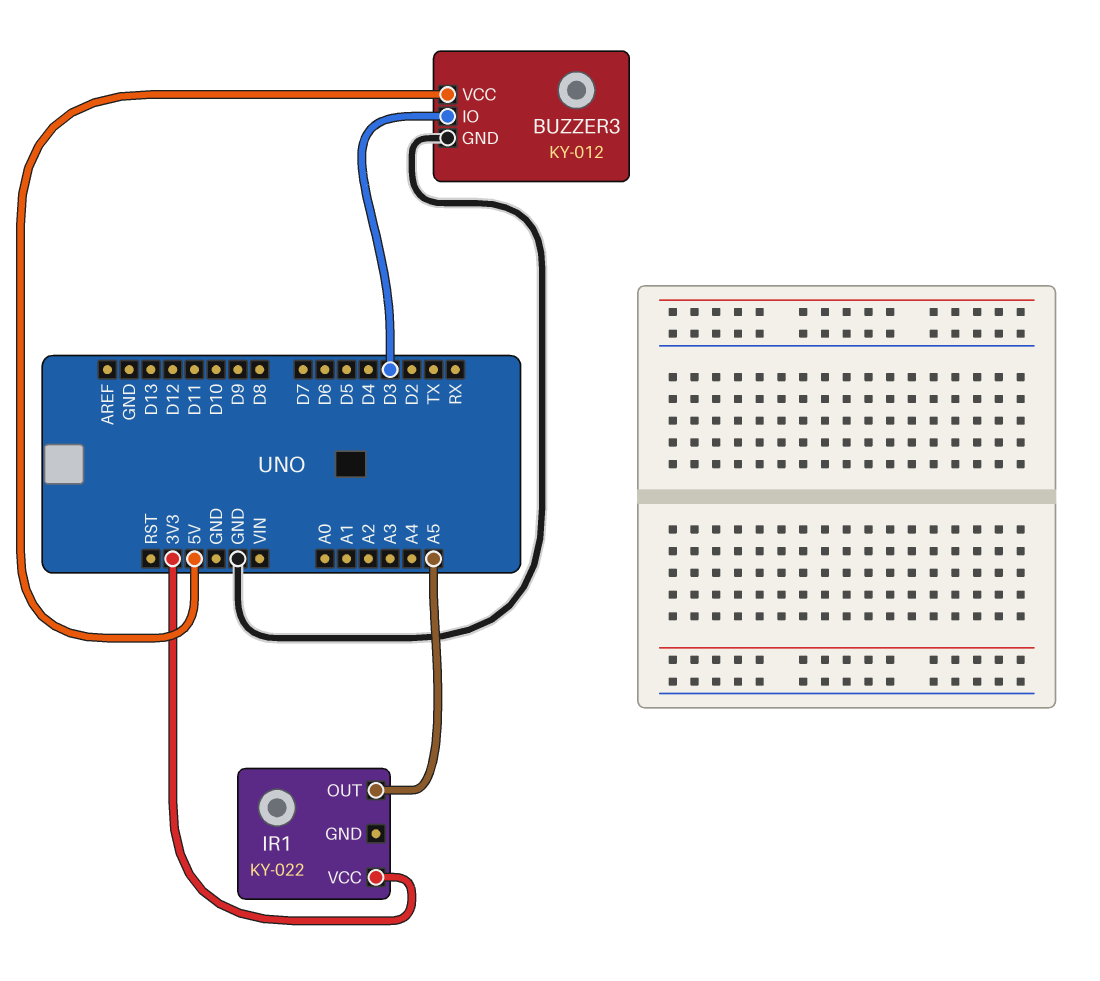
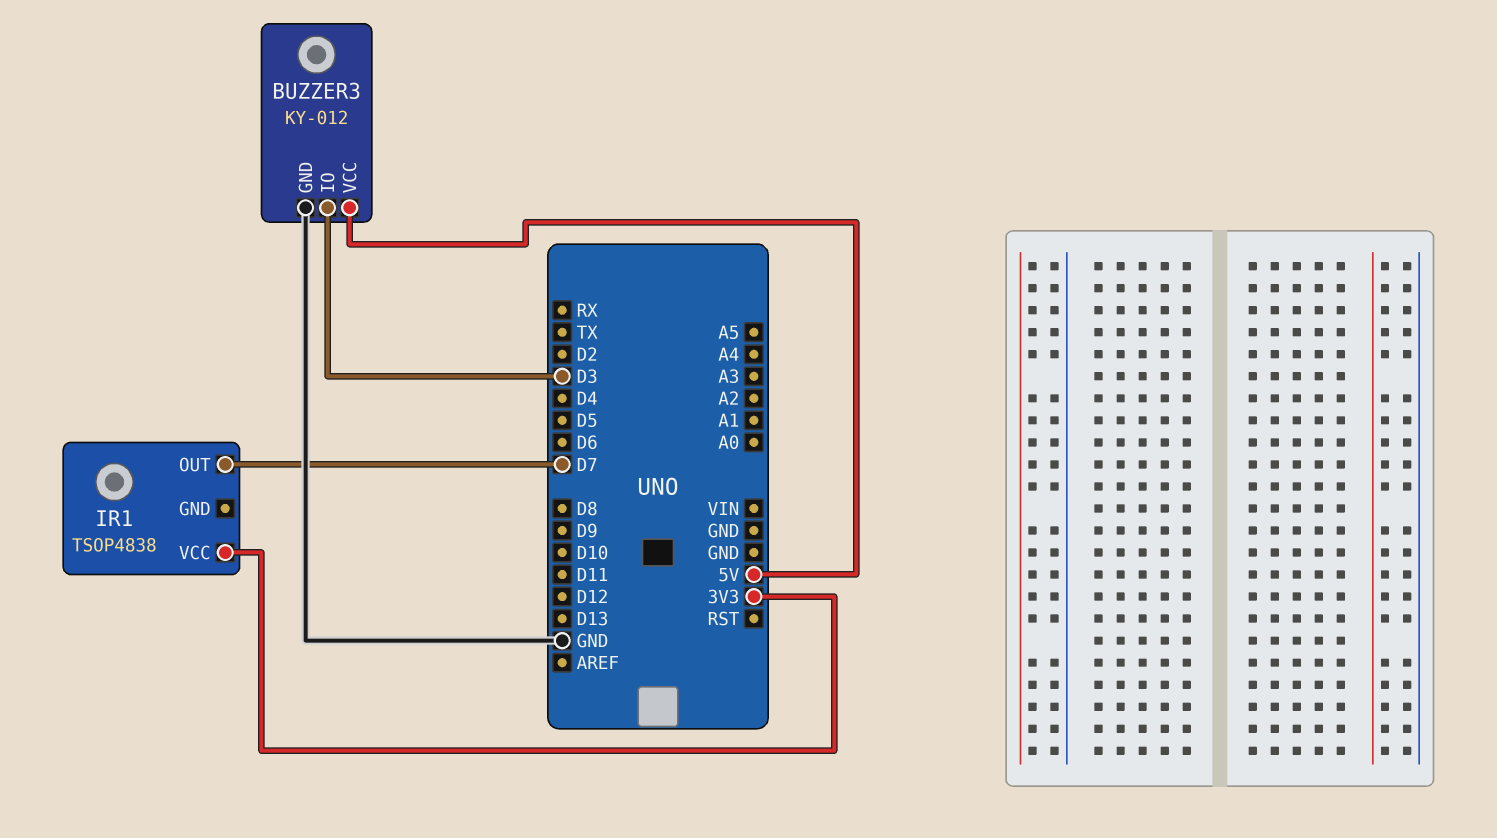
IR1: KY-022 -> TSOP4838
IR1 pin OUT: A5 -> D7

